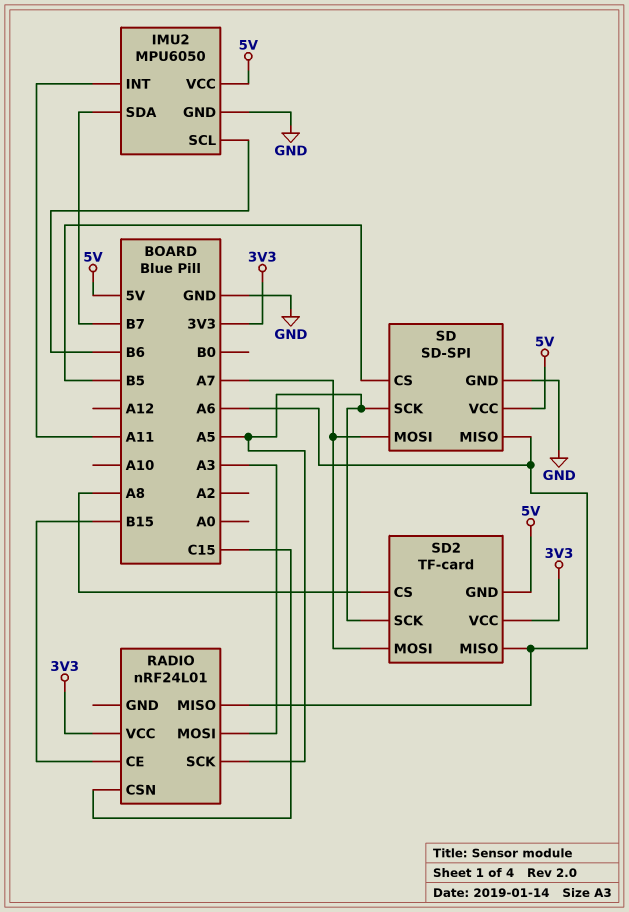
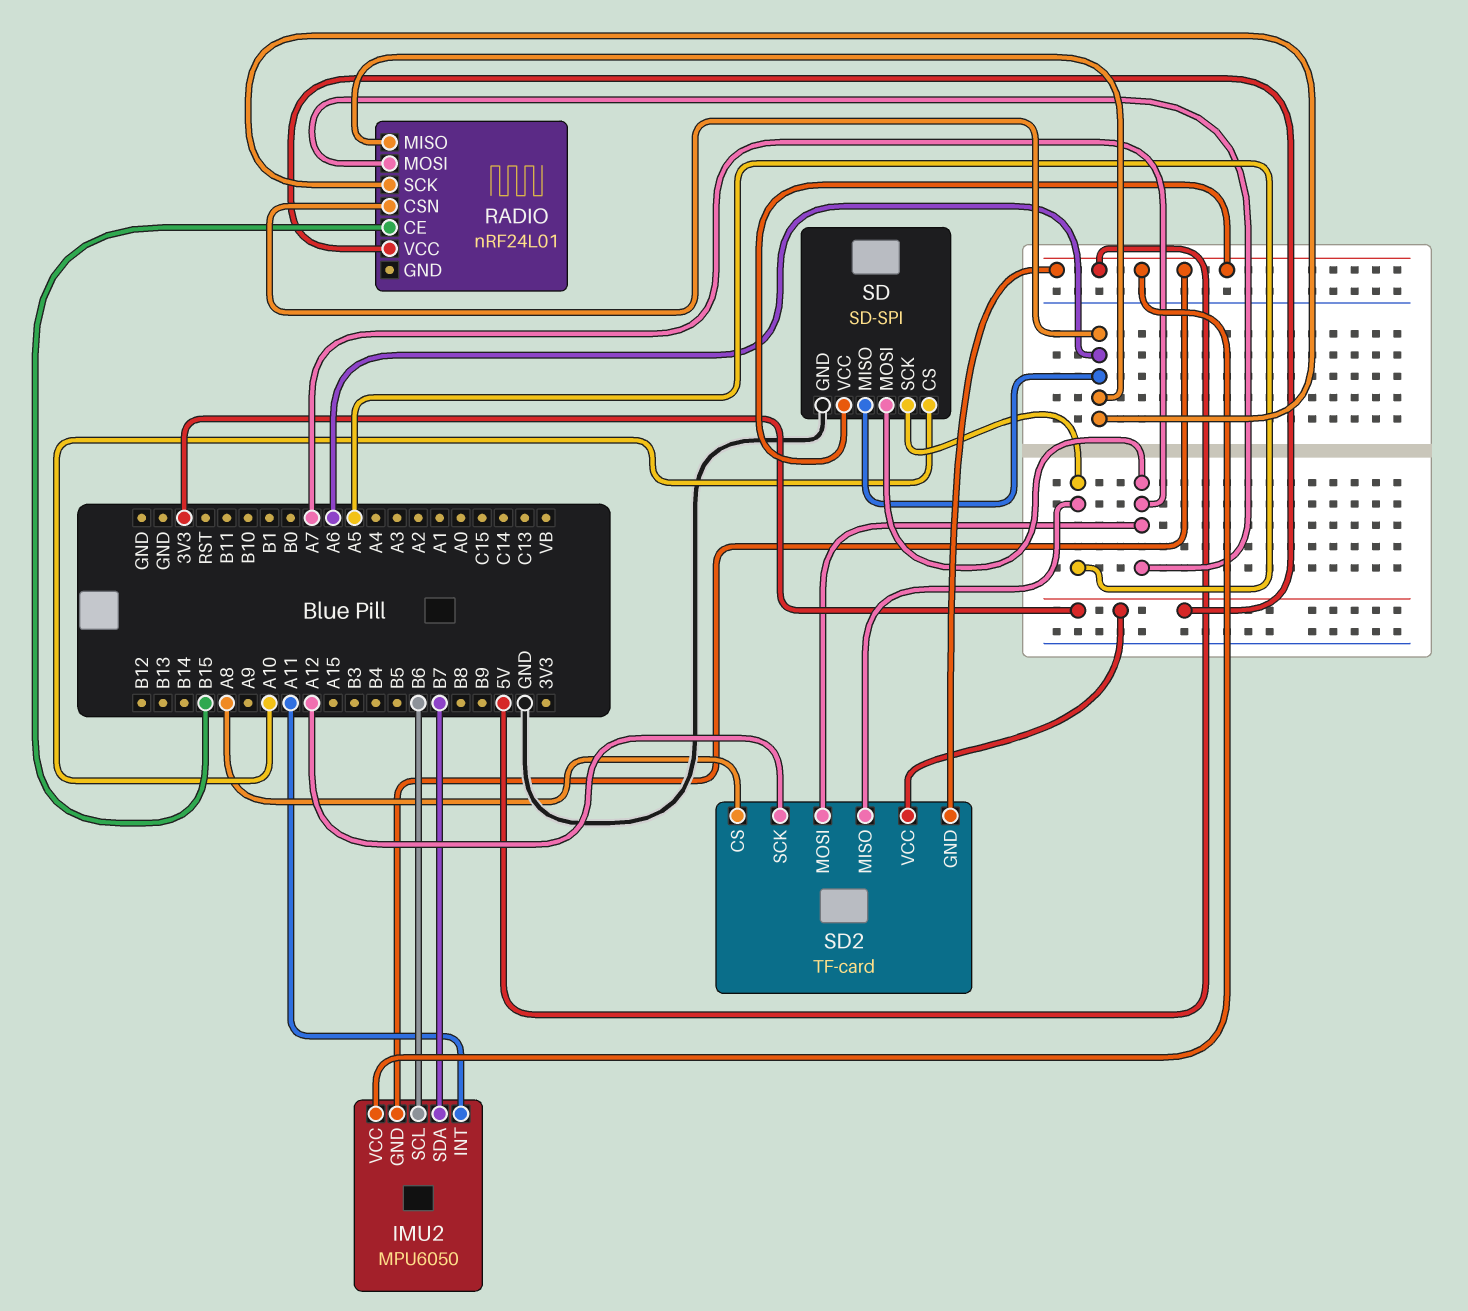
IMU2 pin GND: GND -> 5V
RADIO pin CSN: C15 -> A6
RADIO pin MOSI: A3 -> A7
RADIO pin SCK: A5 -> A6
SD pin CS: B5 -> A10
SD2 pin MISO: A6 -> A5
SD2 pin SCK: A5 -> A12

